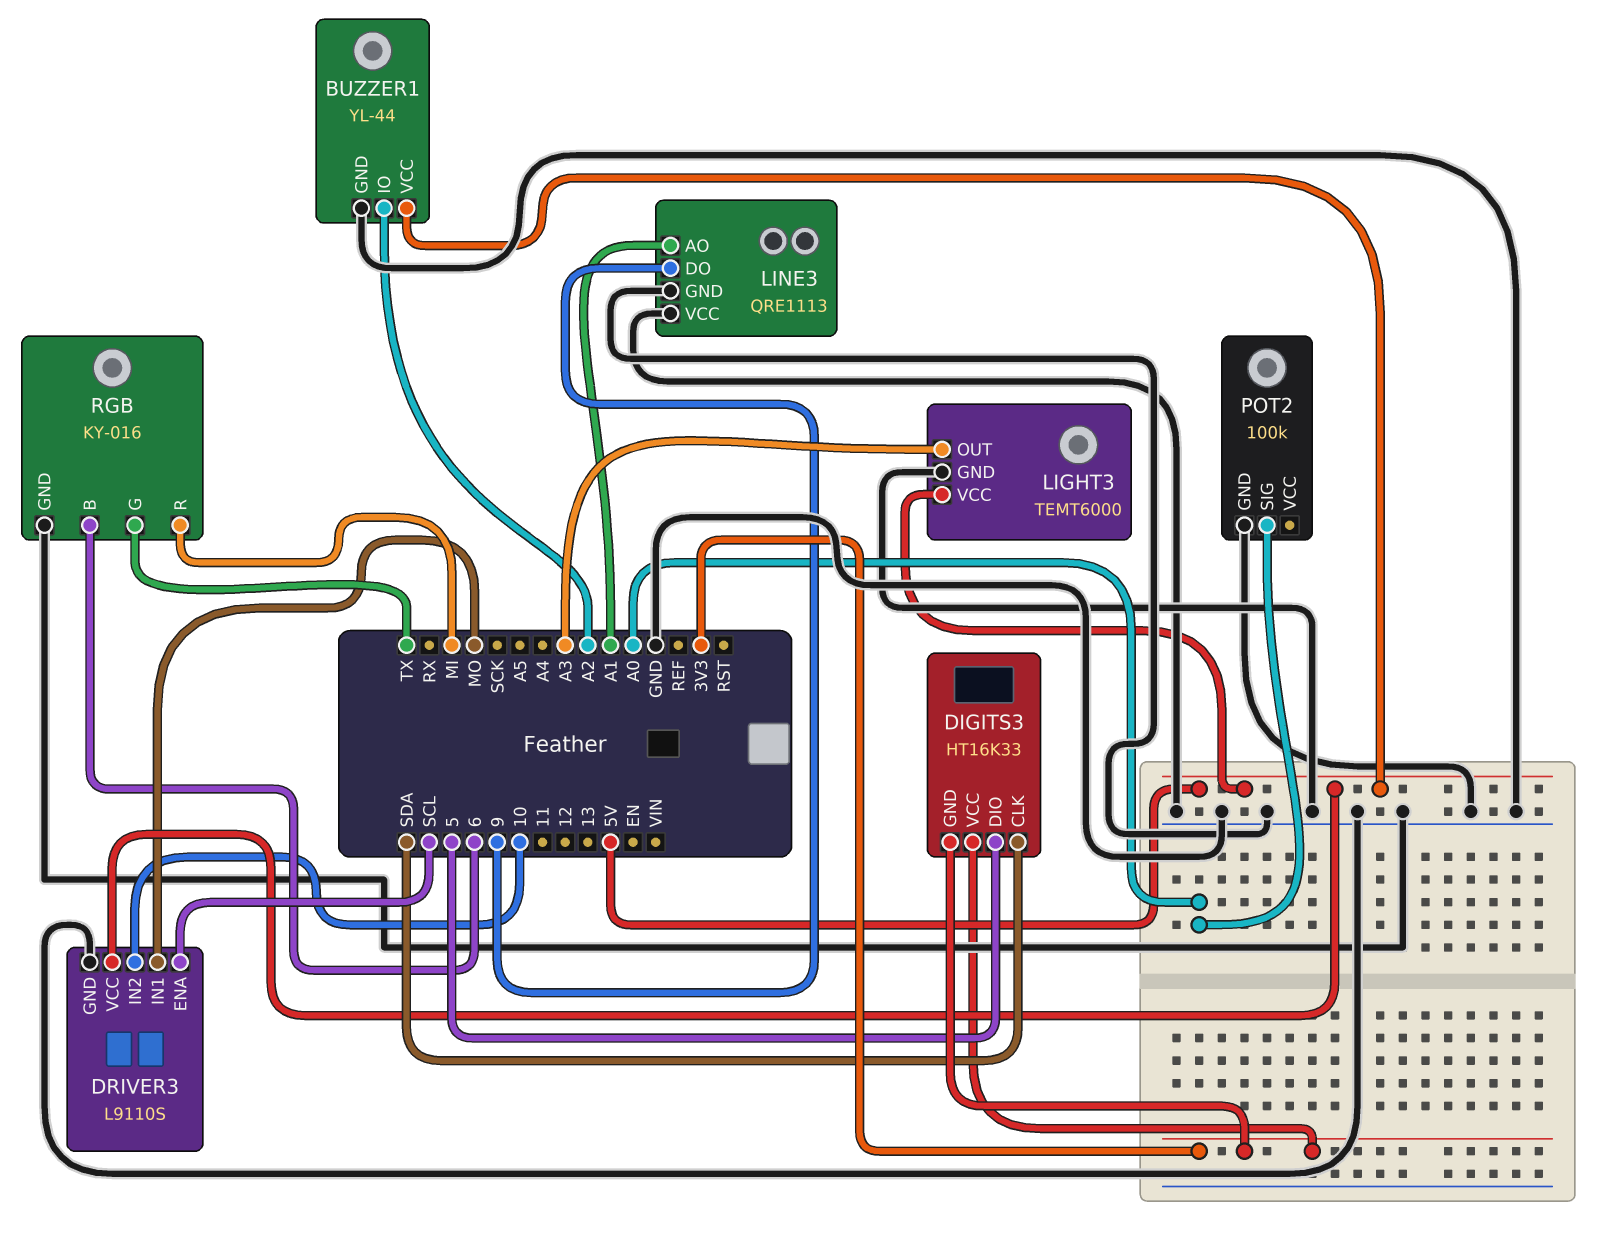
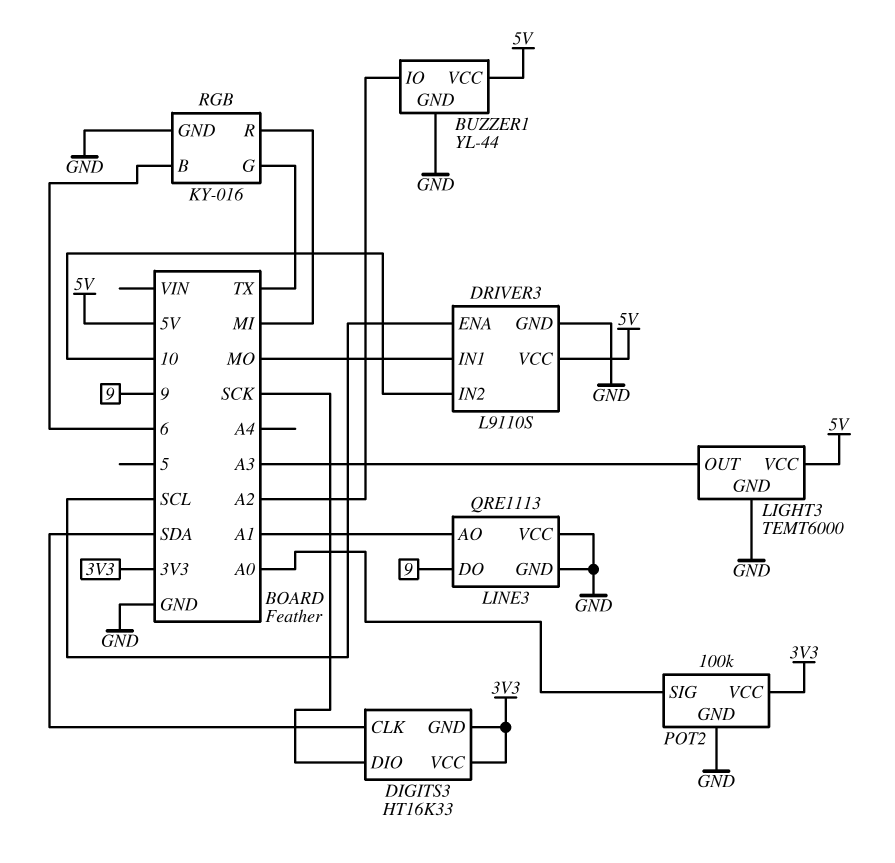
DIGITS3 pin DIO: 5 -> SCK
POT2 pin VCC: none -> 3V3

